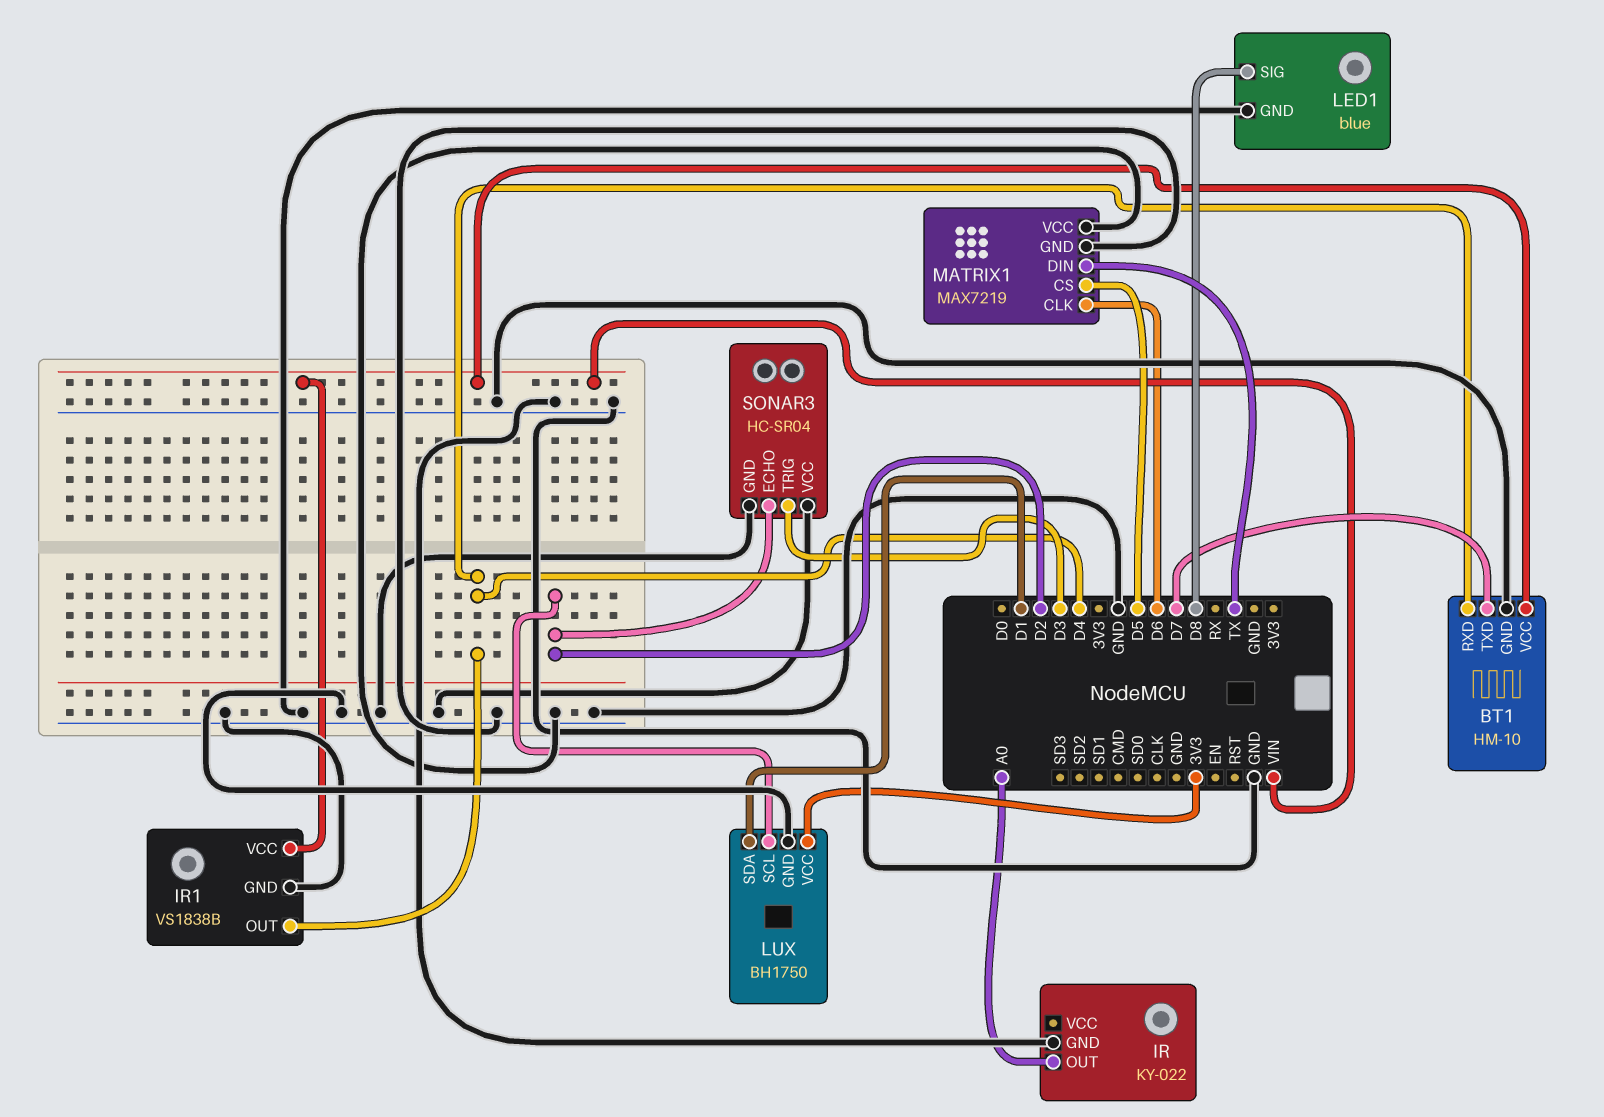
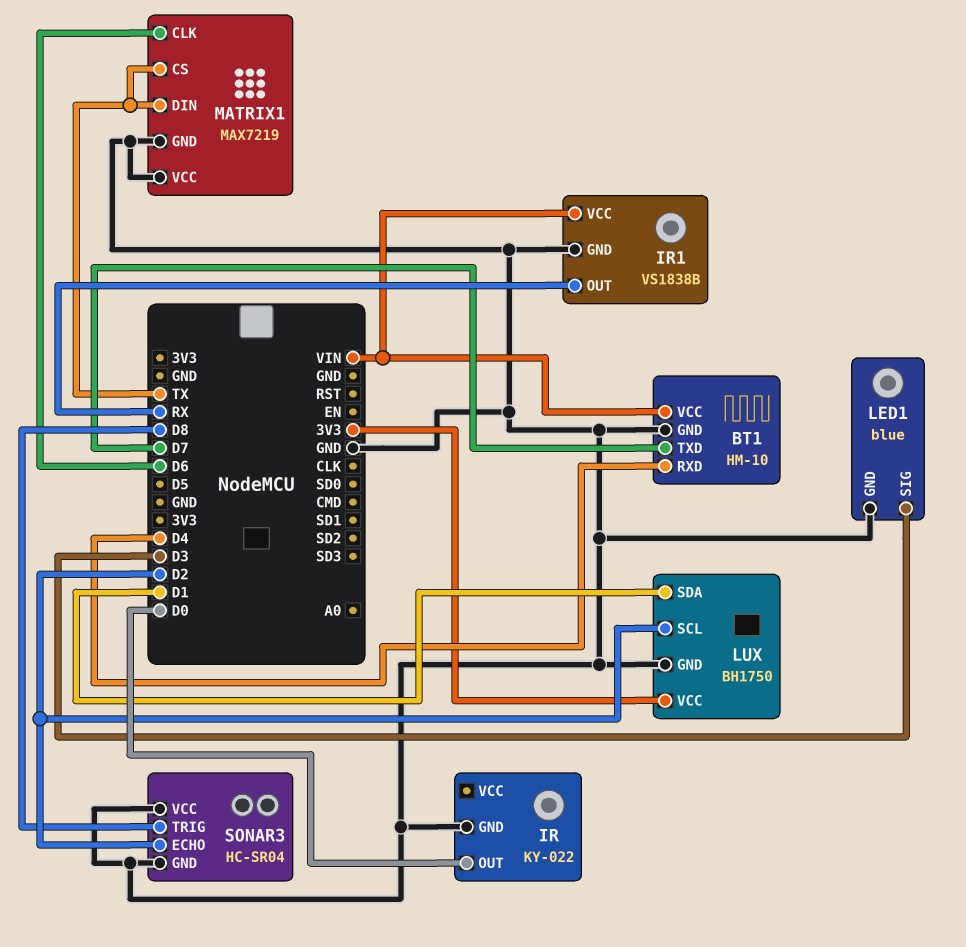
IR pin OUT: A0 -> D0
IR1 pin OUT: D4 -> RX
LED1 pin SIG: D8 -> D3
MATRIX1 pin CS: D5 -> TX
SONAR3 pin TRIG: D3 -> D8

